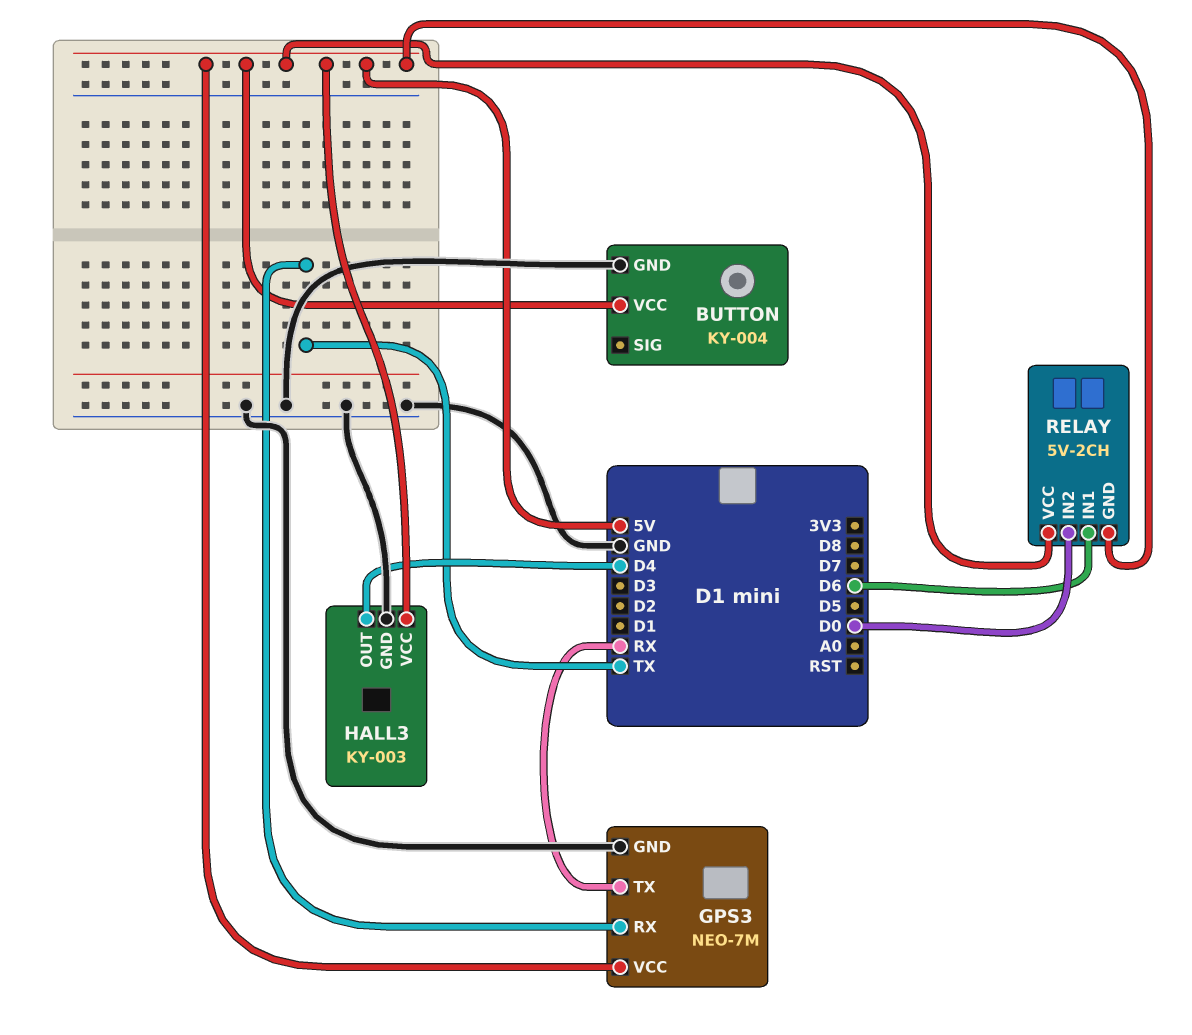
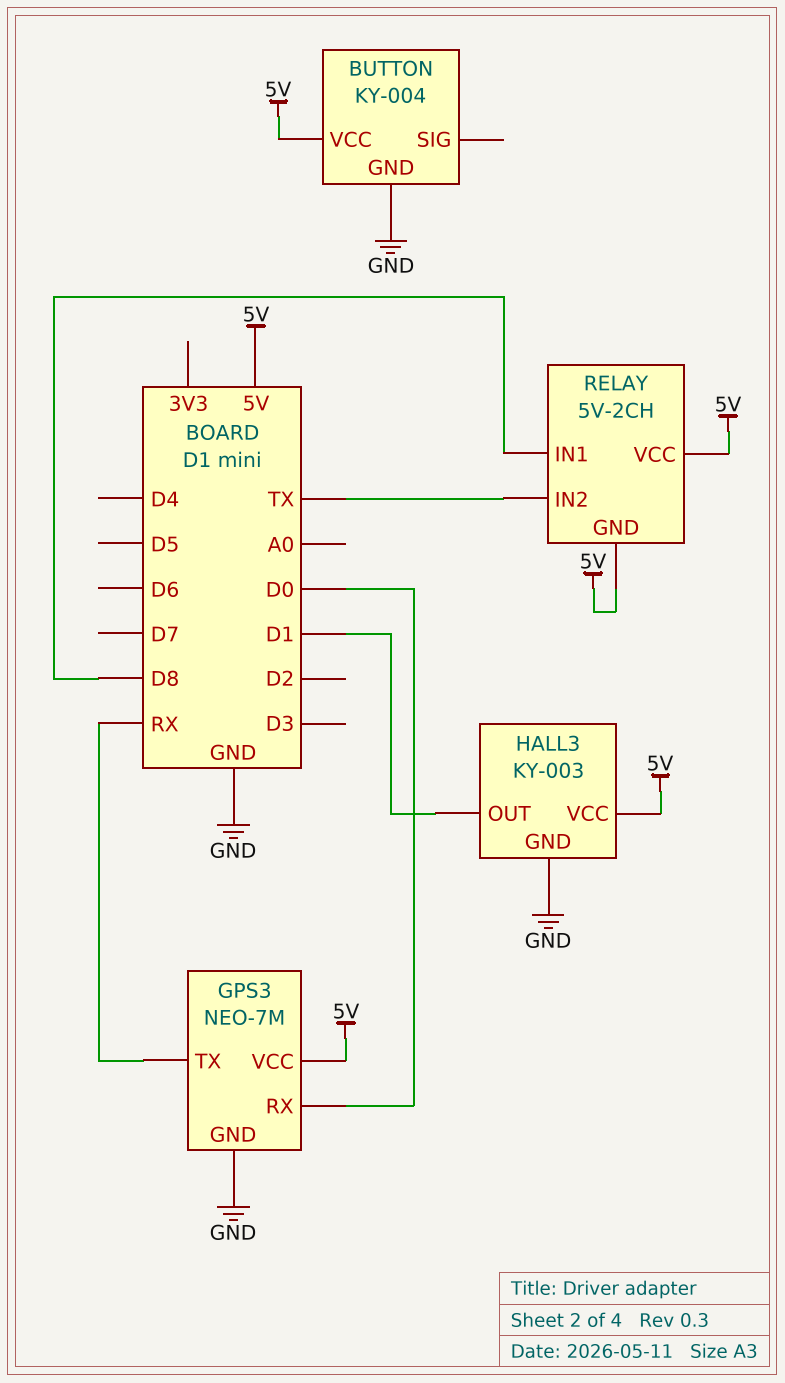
GPS3 pin RX: TX -> D0
HALL3 pin OUT: D4 -> D1
RELAY pin IN1: D6 -> D8
RELAY pin IN2: D0 -> TX

